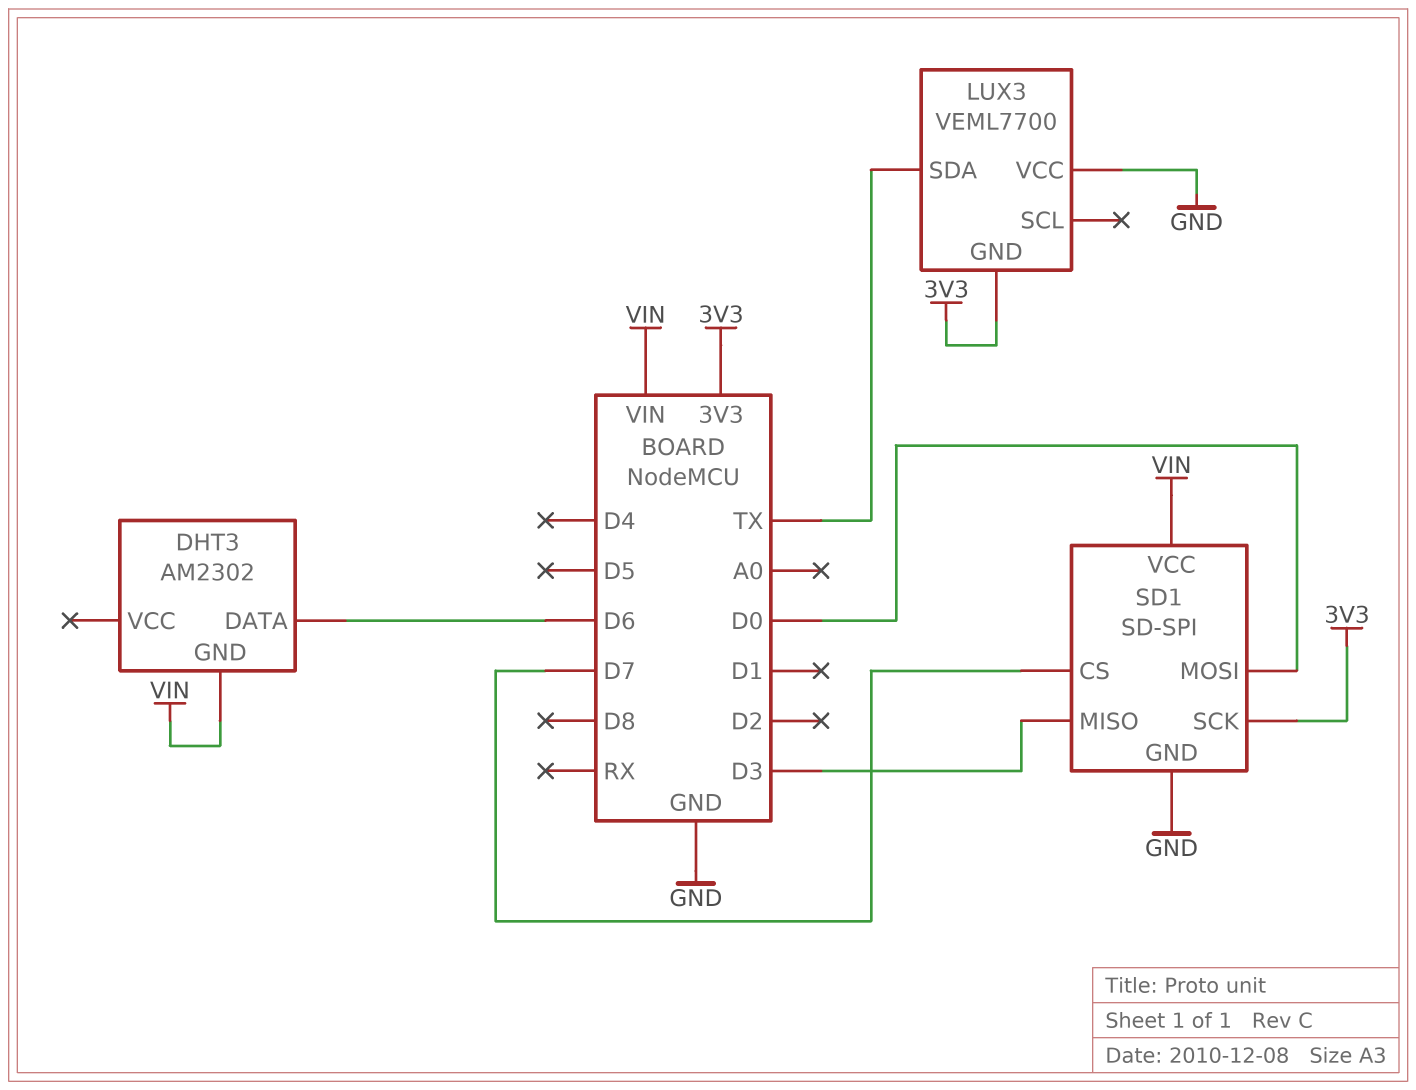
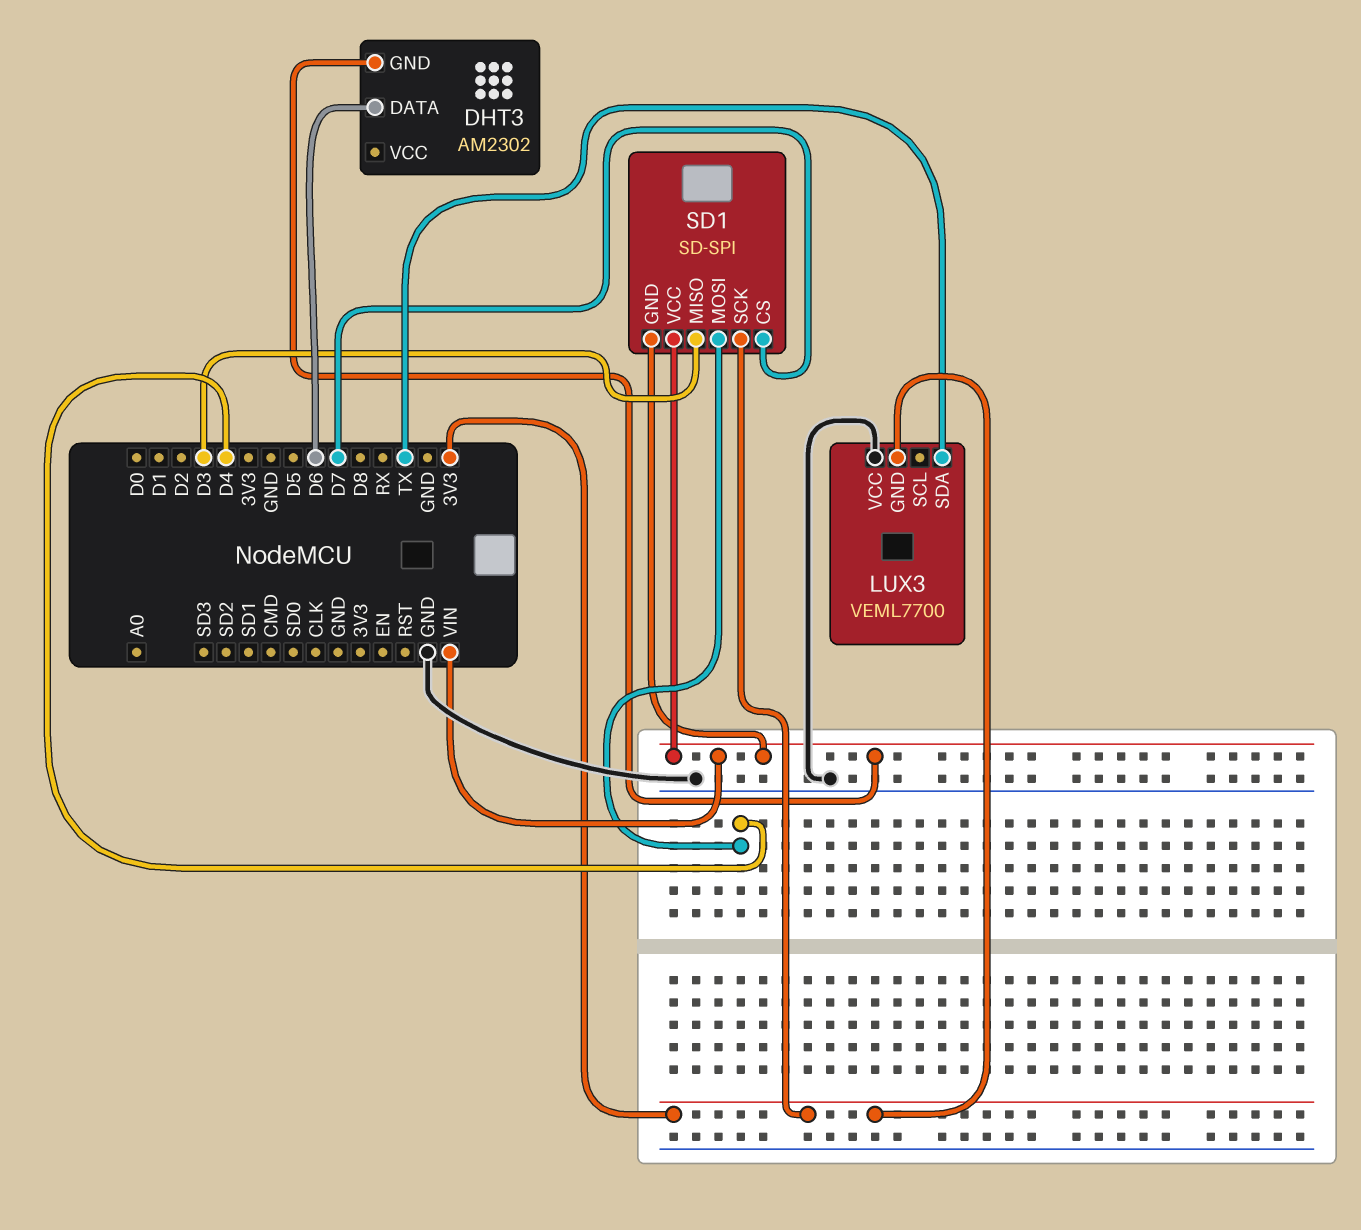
SD1 pin GND: GND -> VIN
SD1 pin MOSI: D0 -> D4

